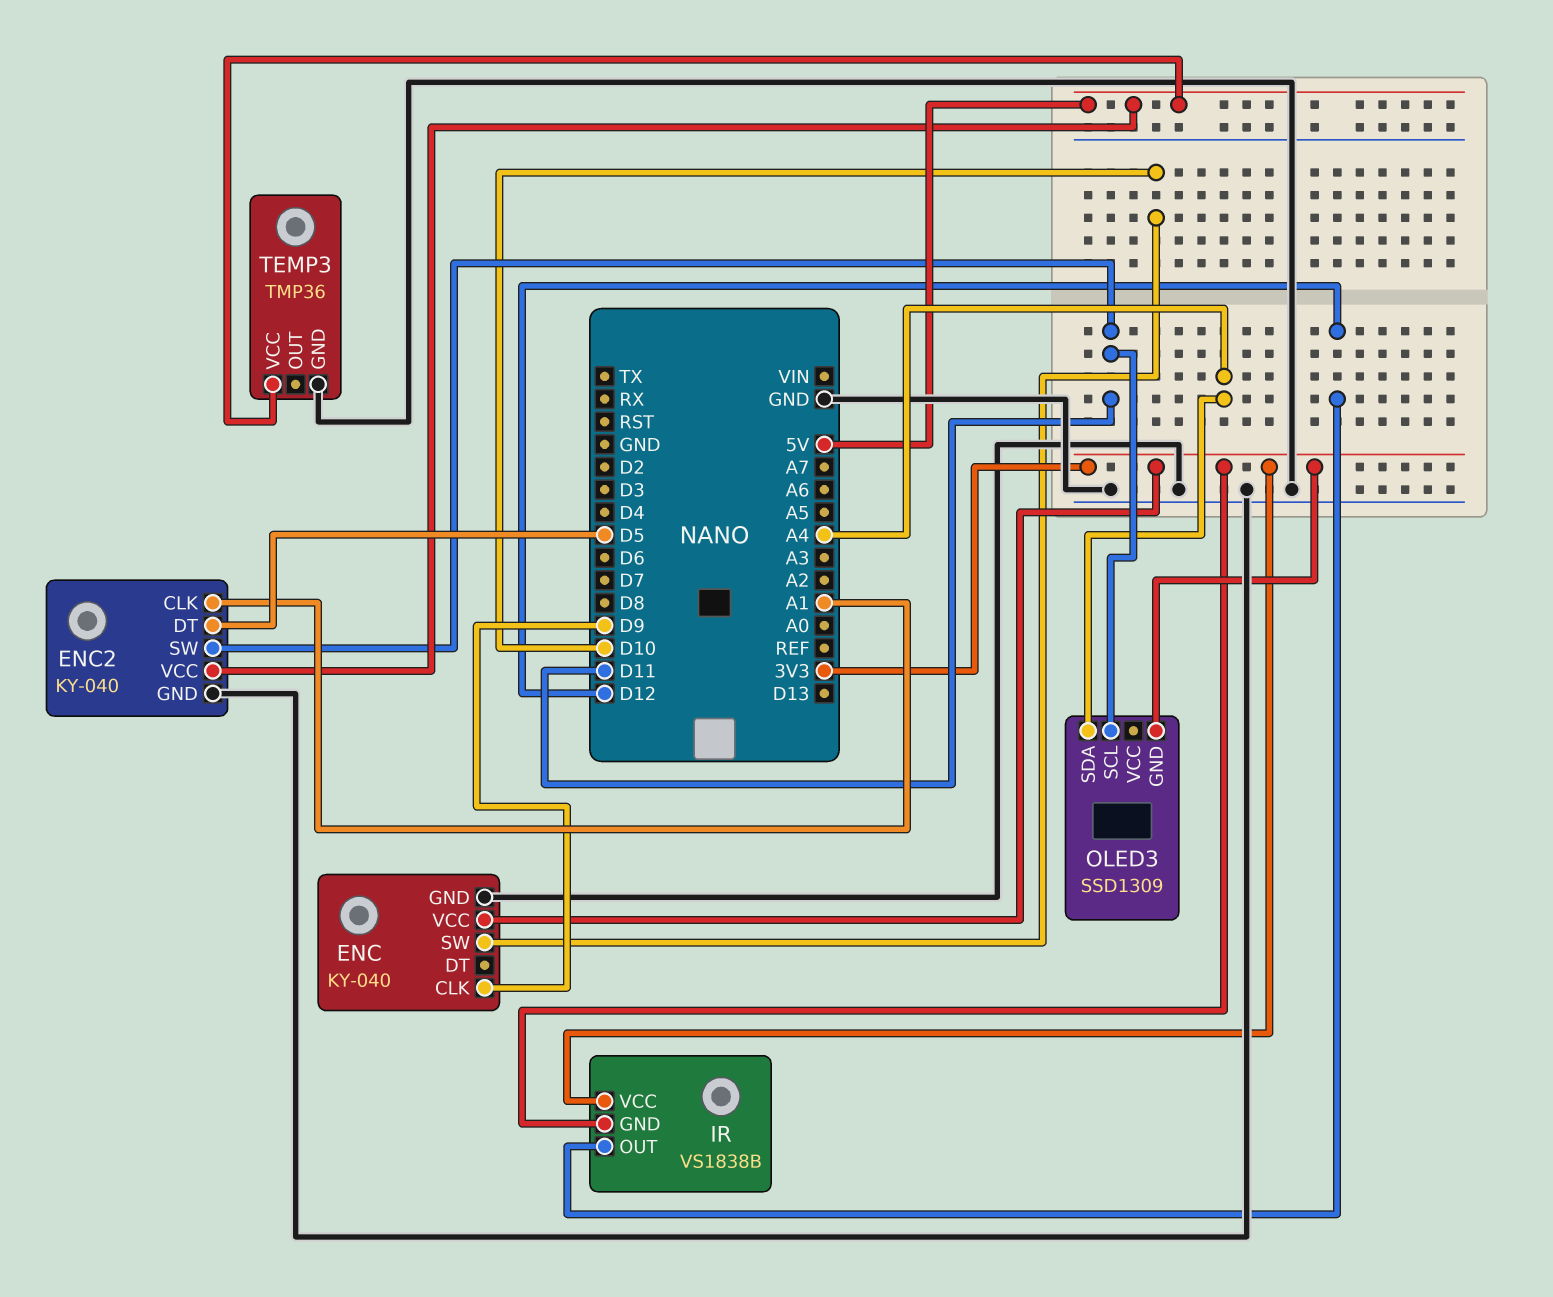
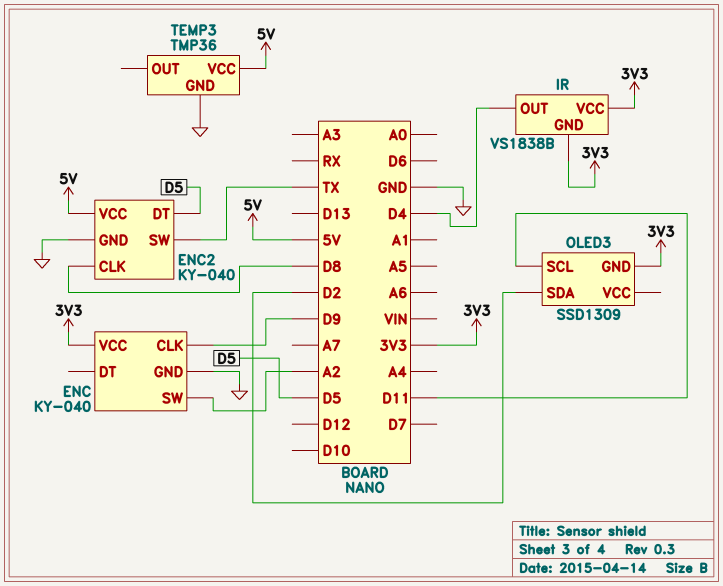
ENC pin SW: D10 -> A2
ENC2 pin CLK: A1 -> D8
ENC2 pin SW: D11 -> TX
IR pin OUT: D12 -> D4
OLED3 pin SDA: A4 -> D2

